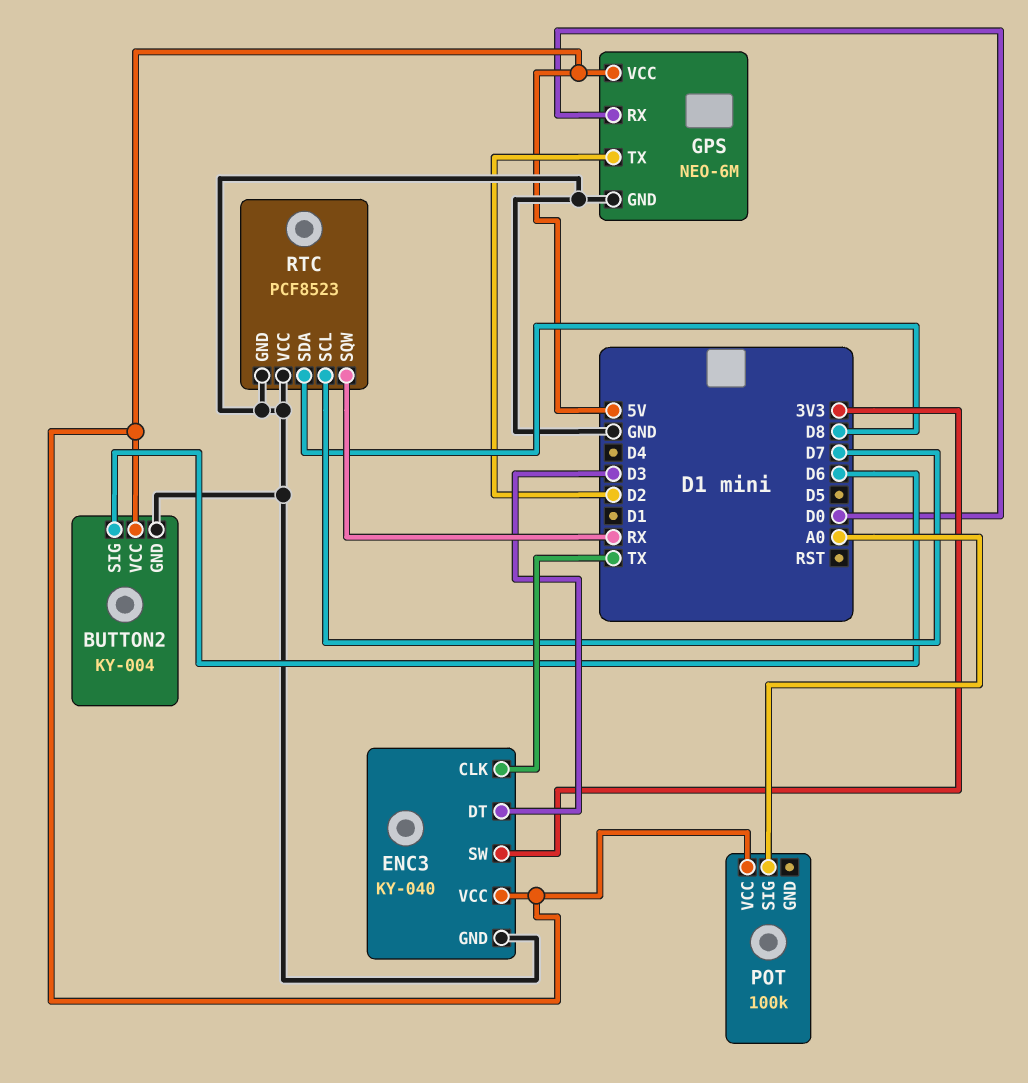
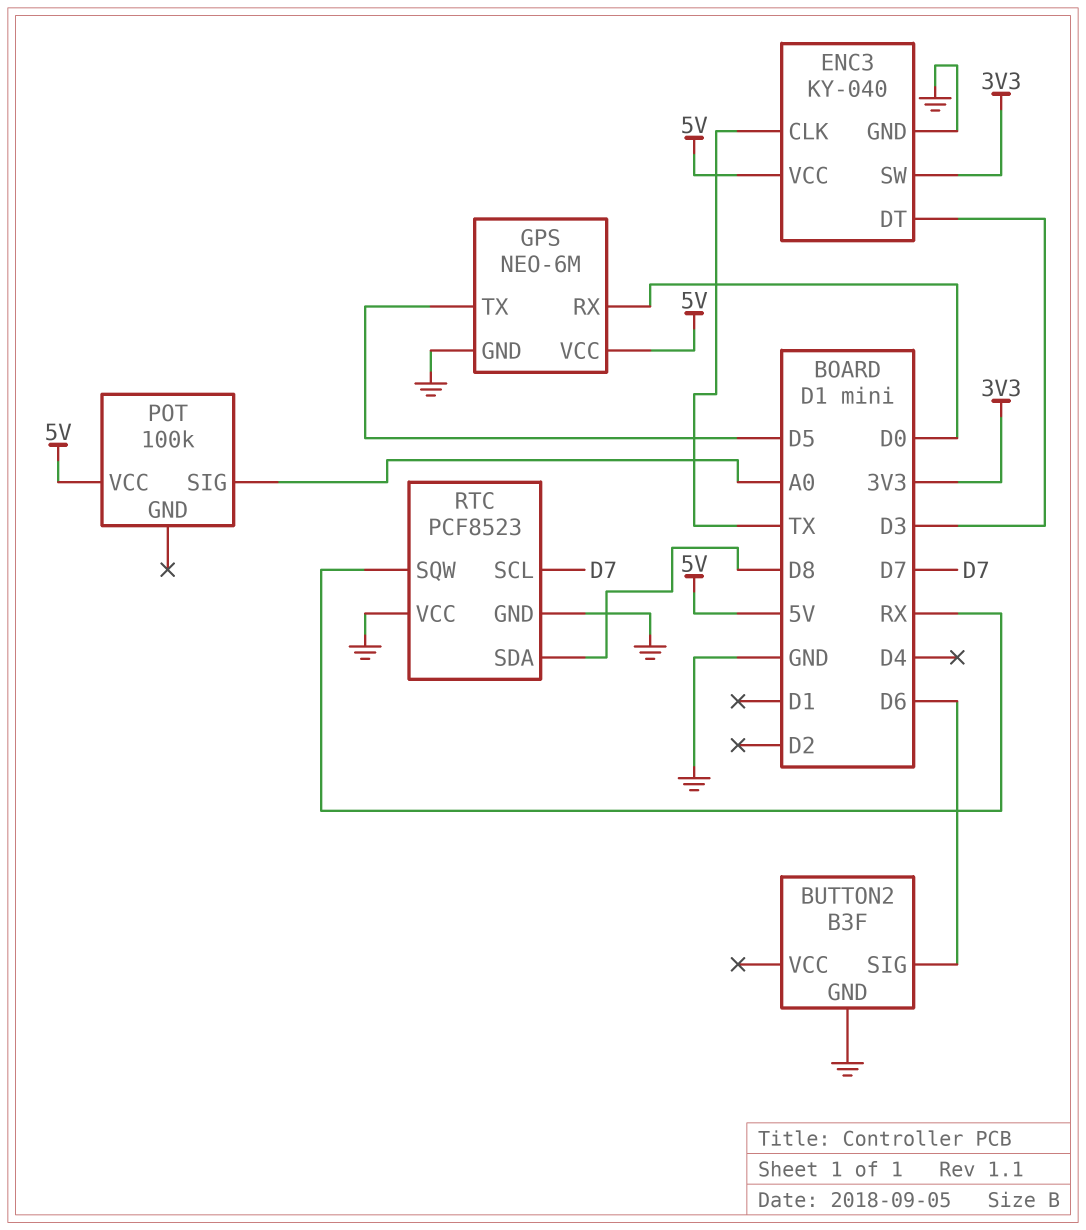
BUTTON2: KY-004 -> B3F
BUTTON2 pin VCC: 5V -> none
GPS pin TX: D2 -> D5

